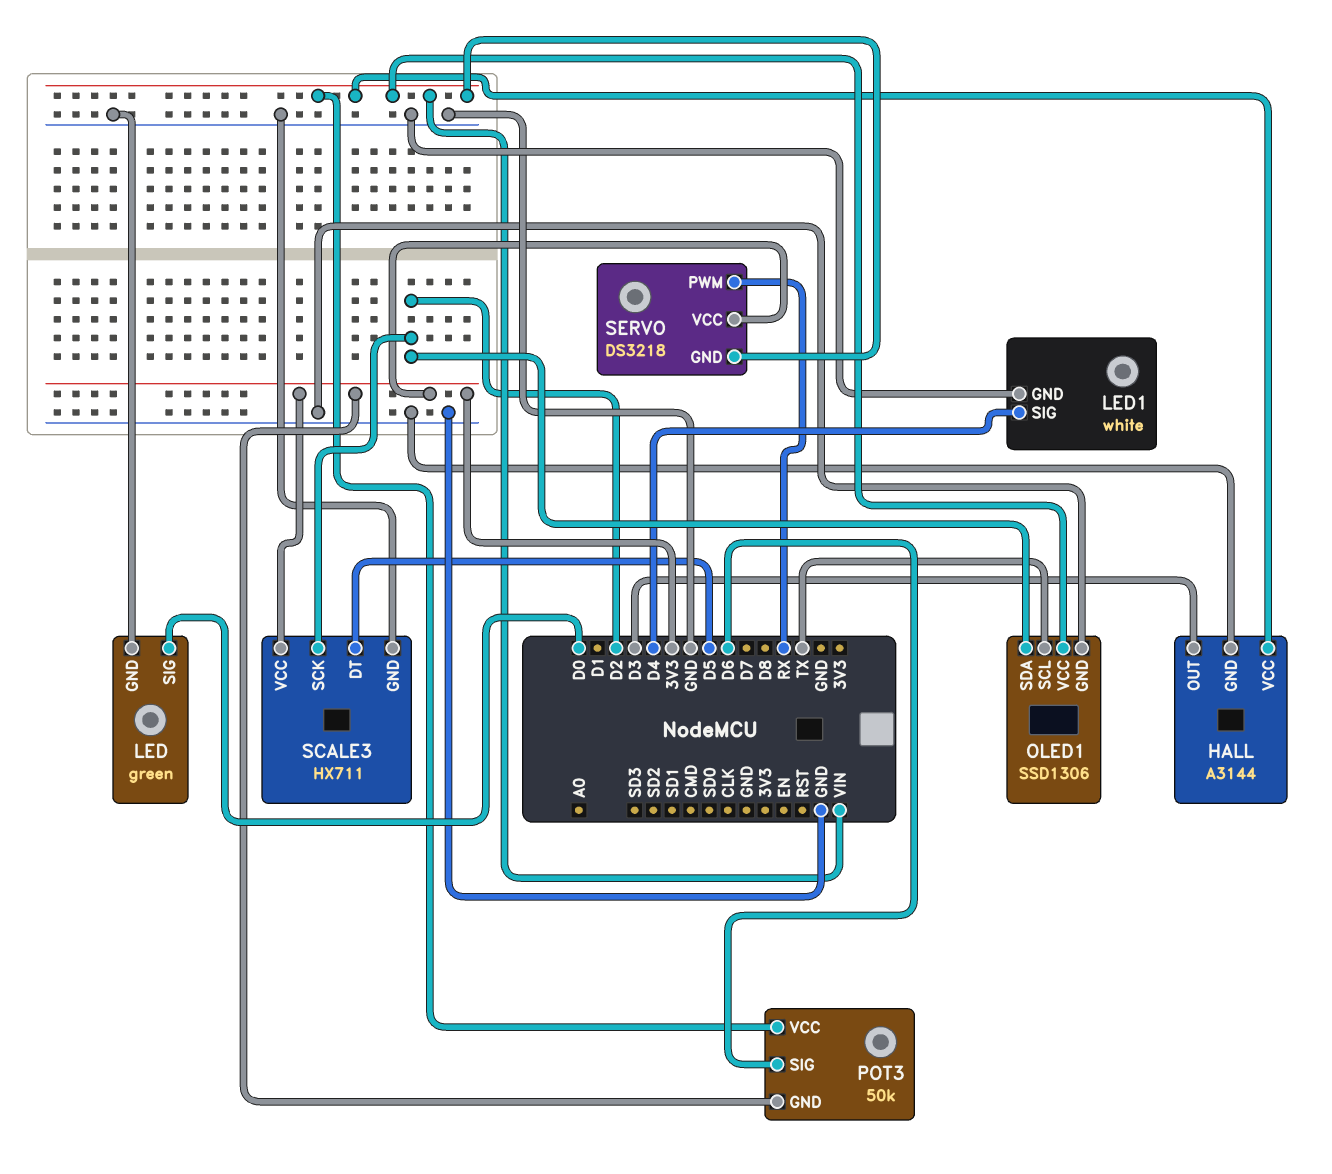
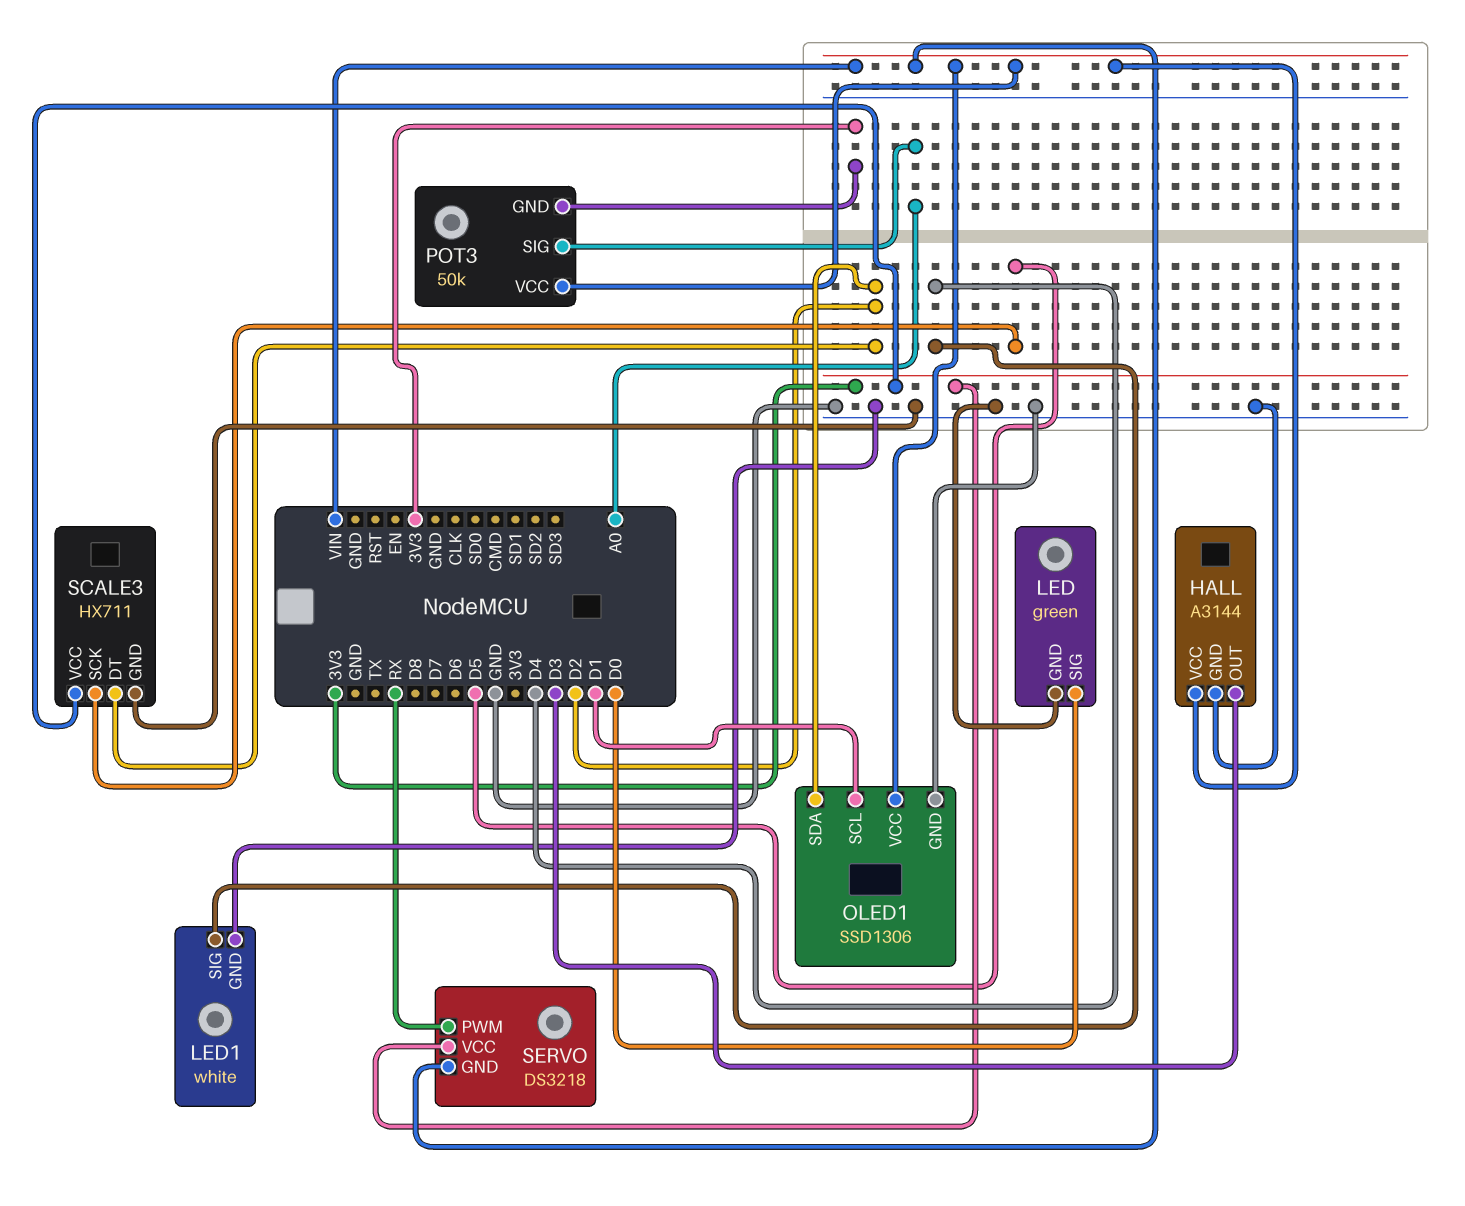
OLED1 pin SCL: TX -> D1
POT3 pin SIG: D6 -> A0
SCALE3 pin DT: D5 -> D2
SCALE3 pin SCK: D2 -> D5

